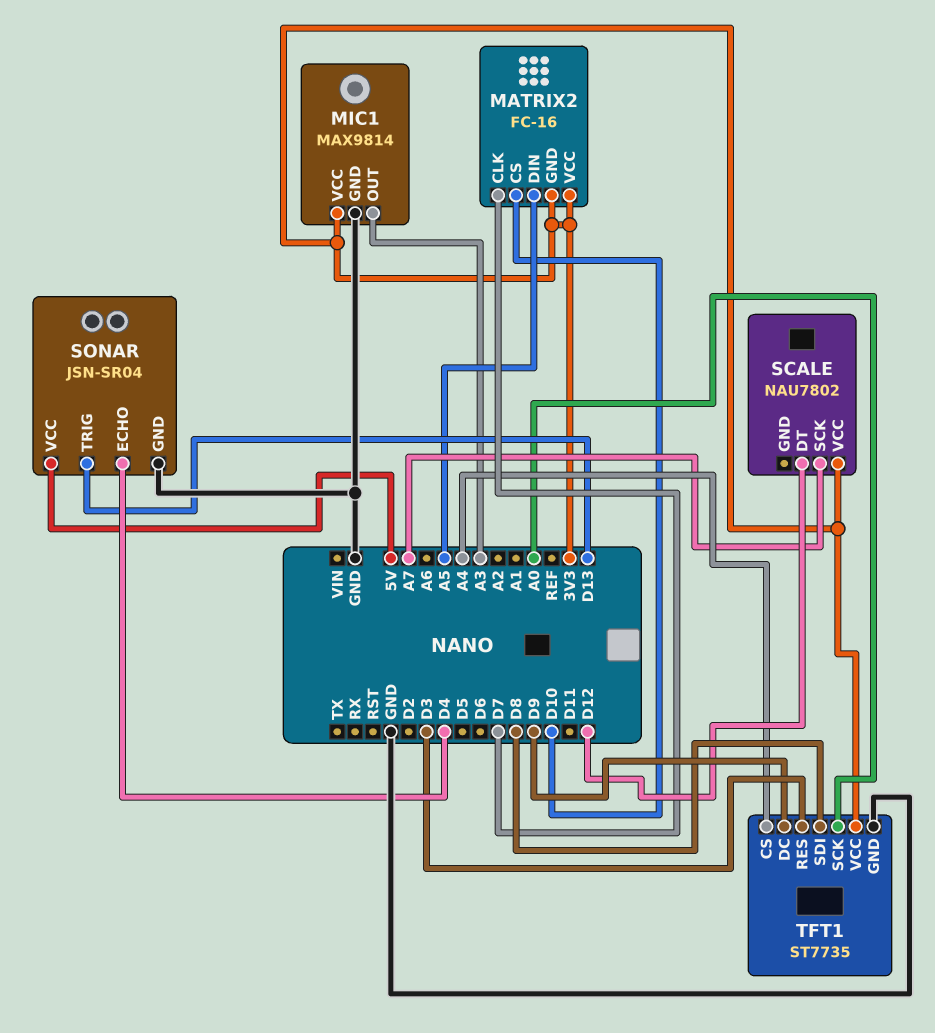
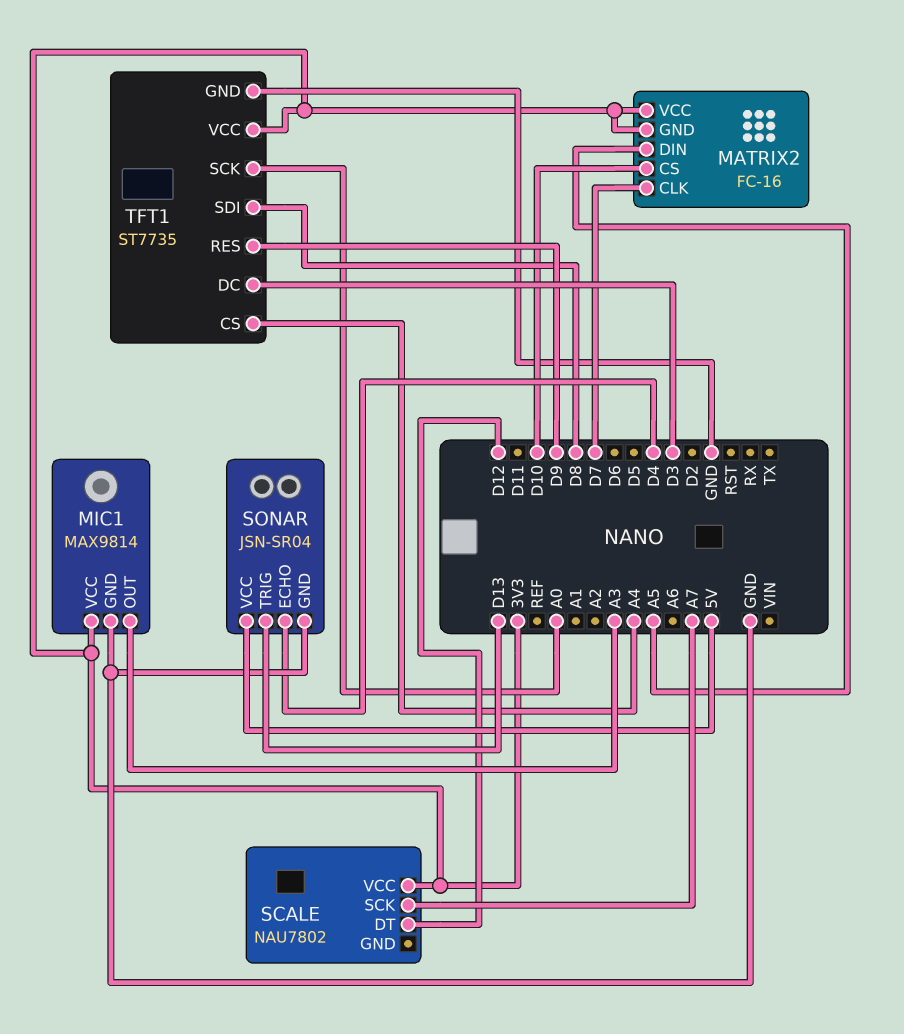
TFT1 pin DC: D9 -> D3
TFT1 pin RES: D3 -> D9

